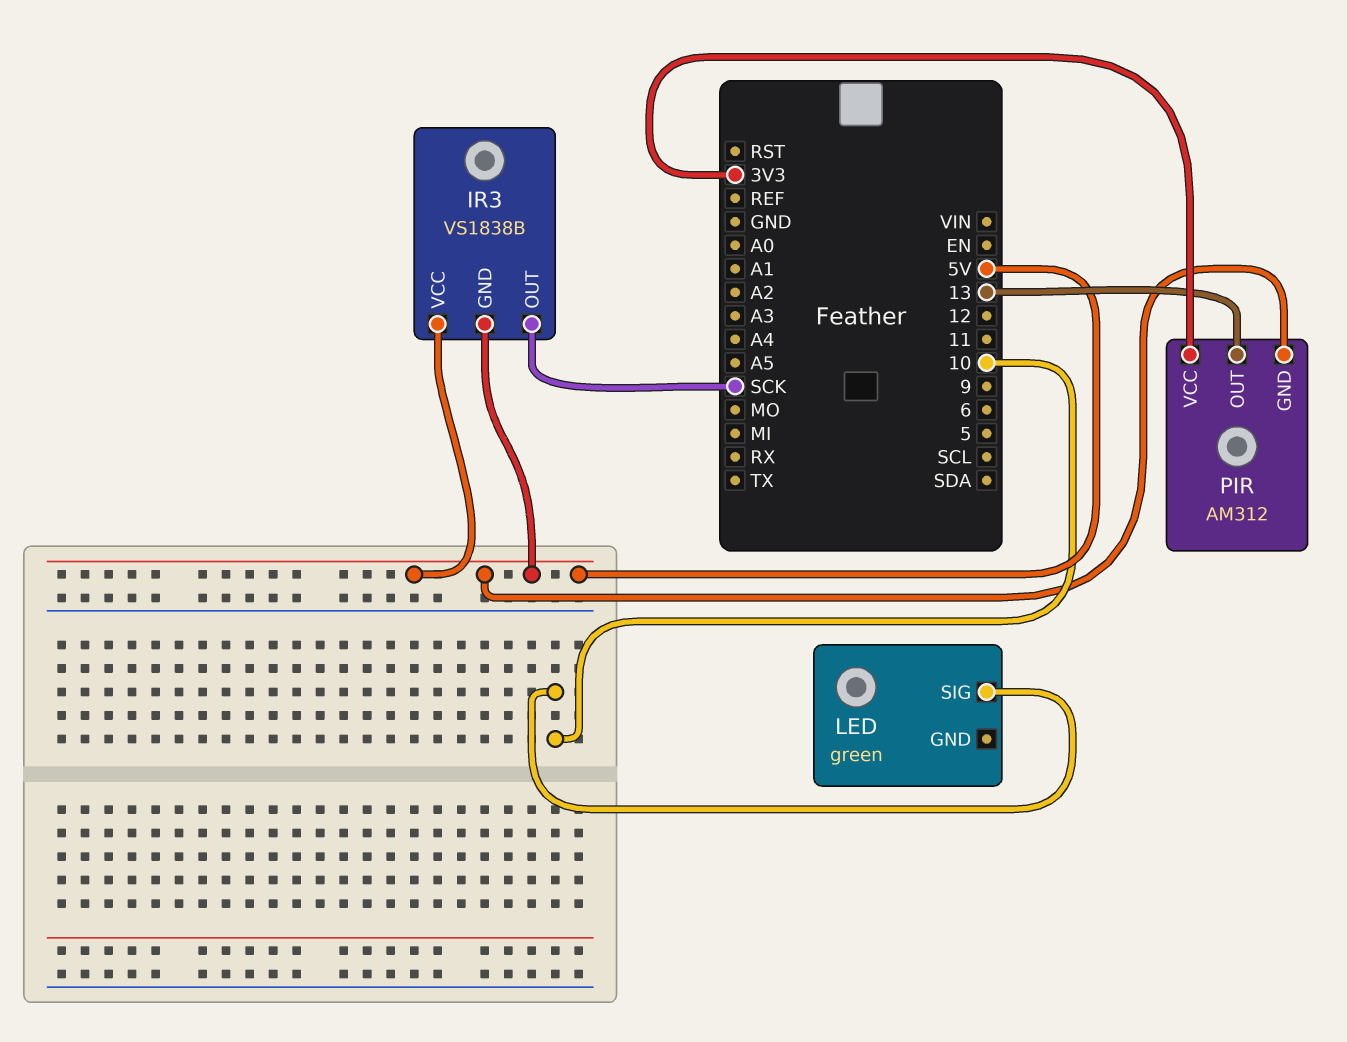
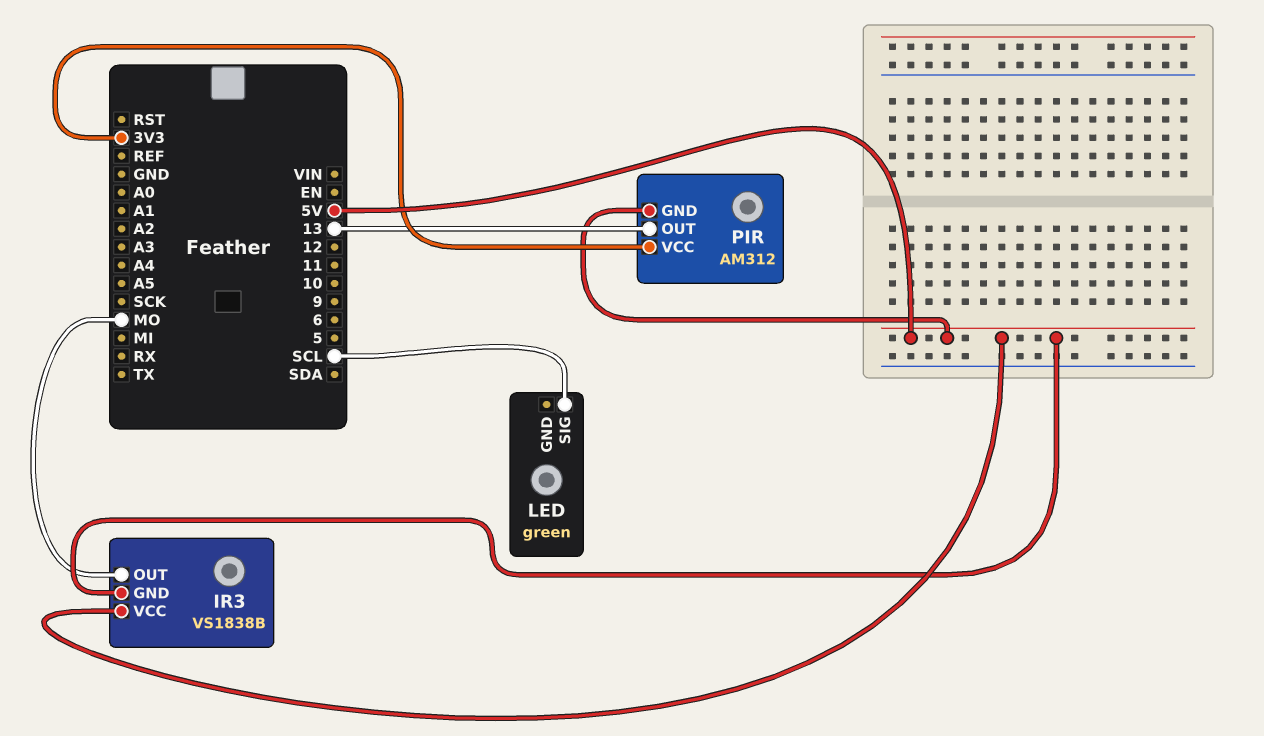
IR3 pin OUT: SCK -> MO
LED pin SIG: 10 -> SCL

